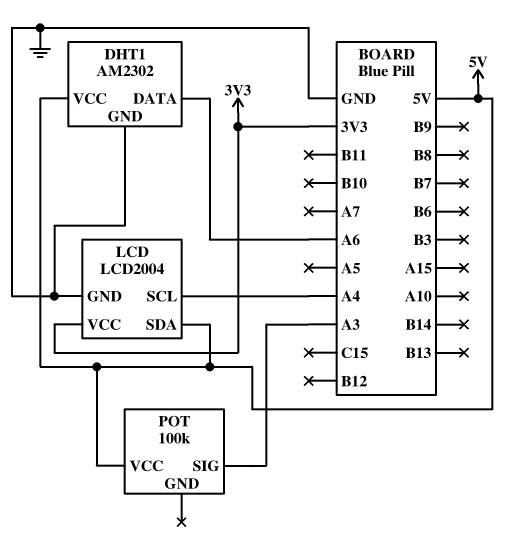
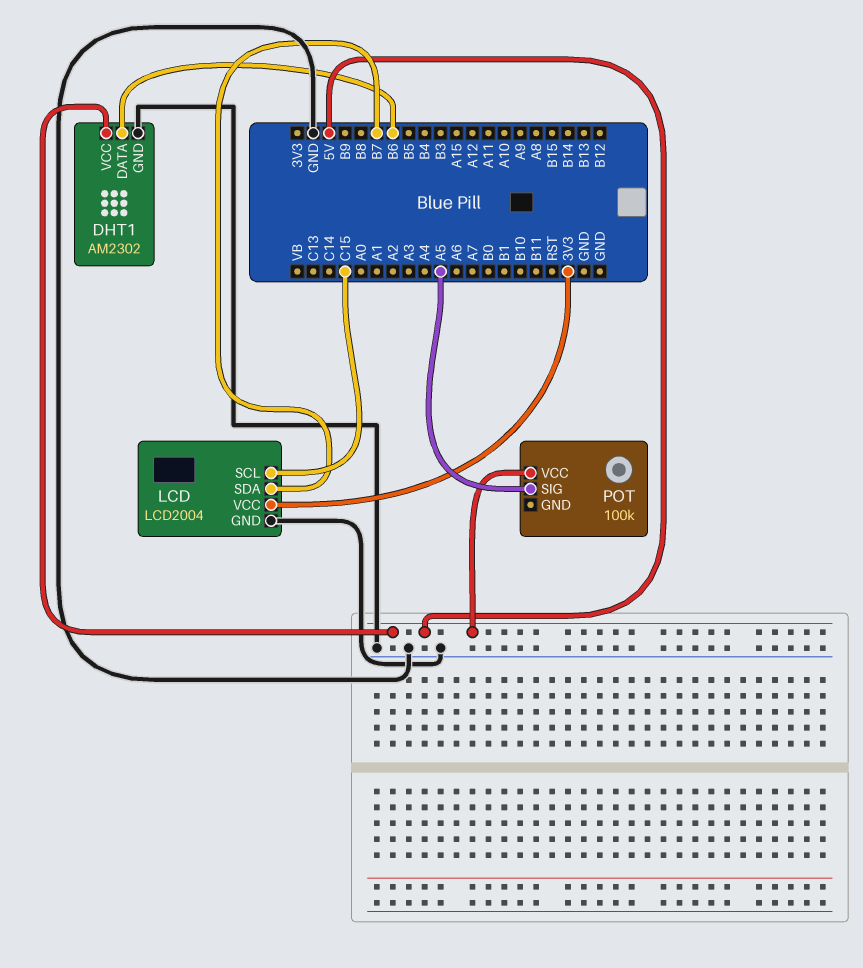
DHT1 pin DATA: A6 -> B6
LCD pin SCL: A4 -> C15
LCD pin SDA: 5V -> B7
POT pin SIG: A3 -> A5

